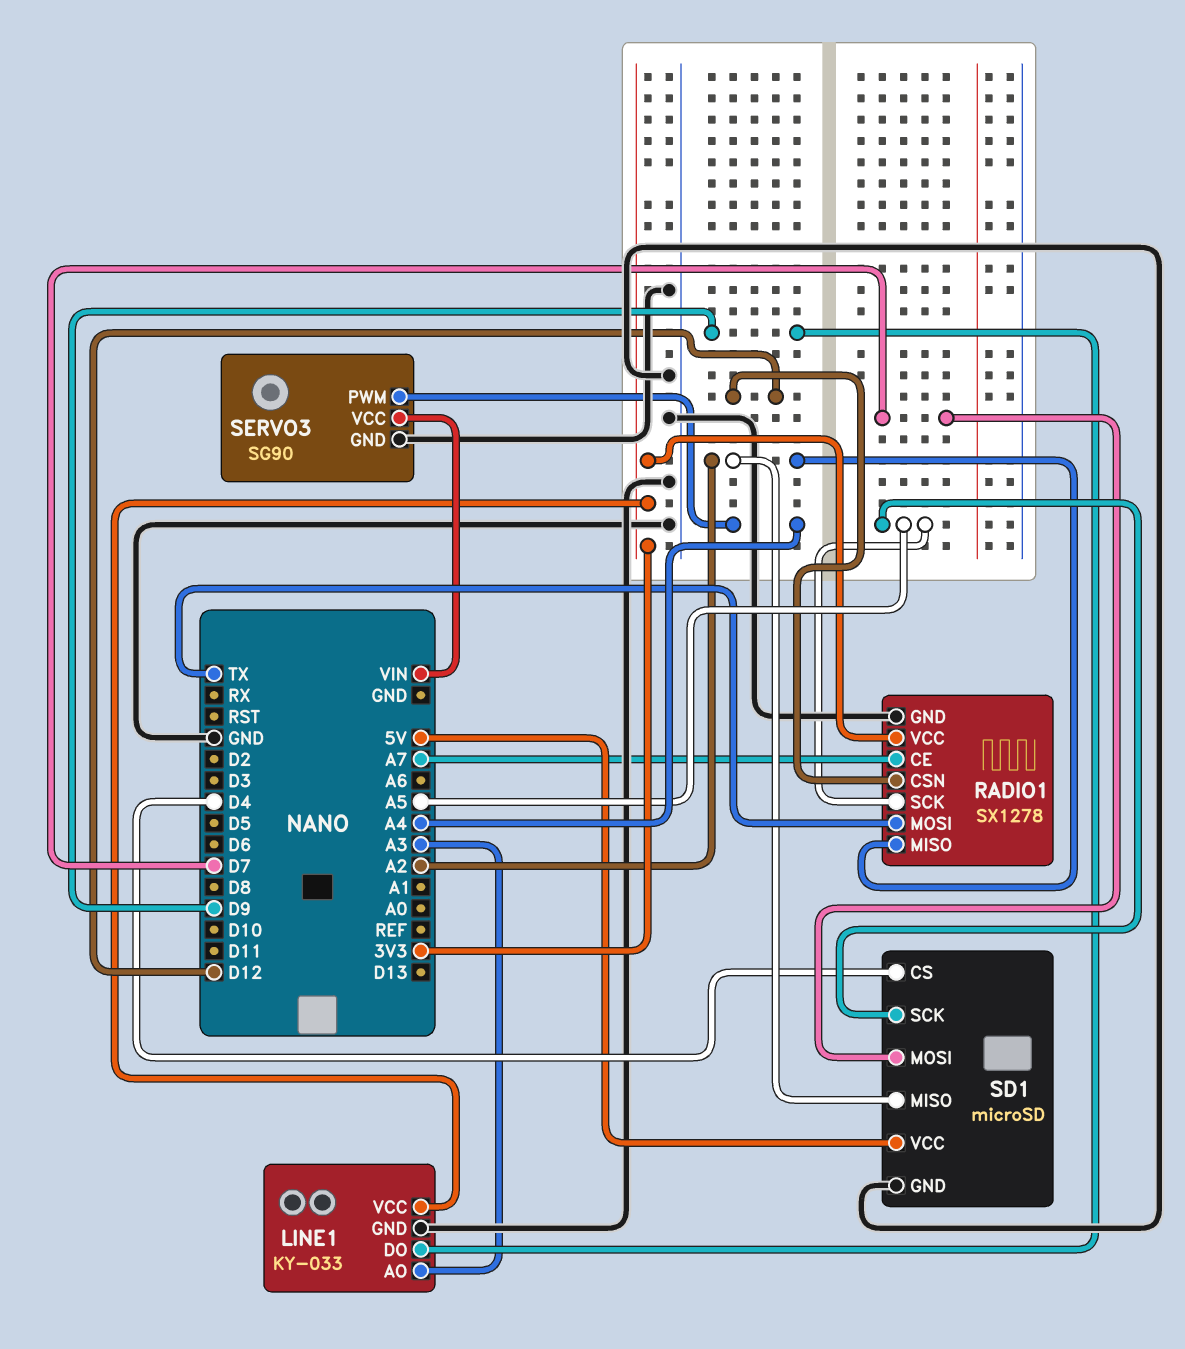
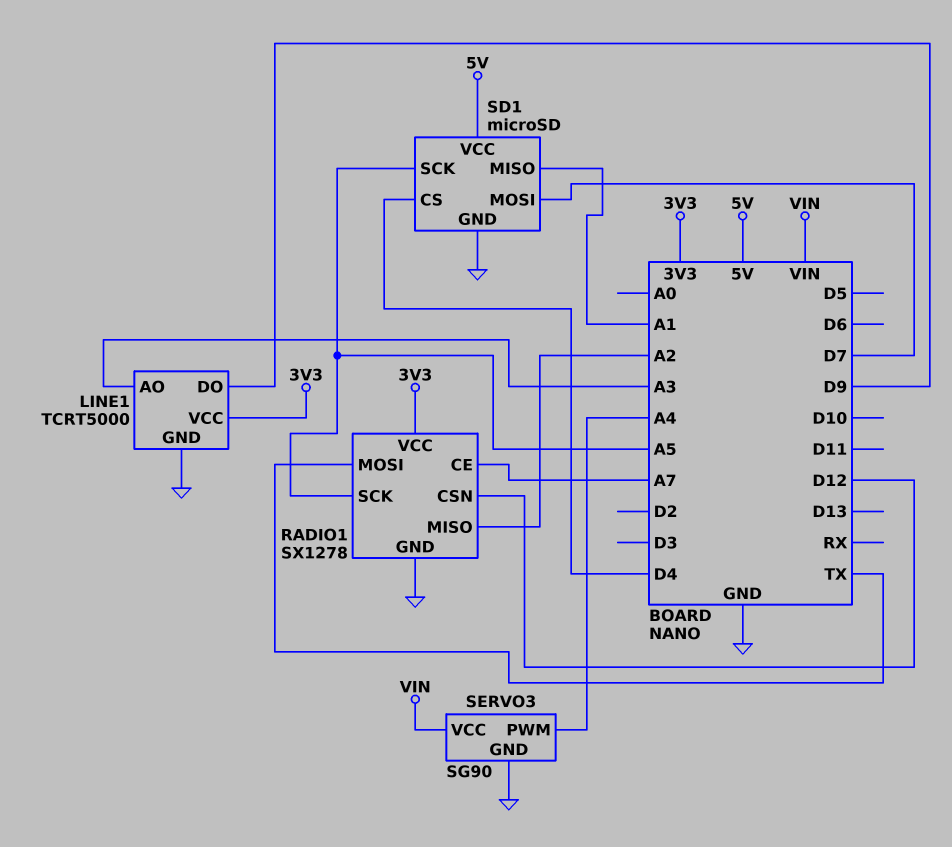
LINE1: KY-033 -> TCRT5000
SD1 pin MISO: A2 -> A1

